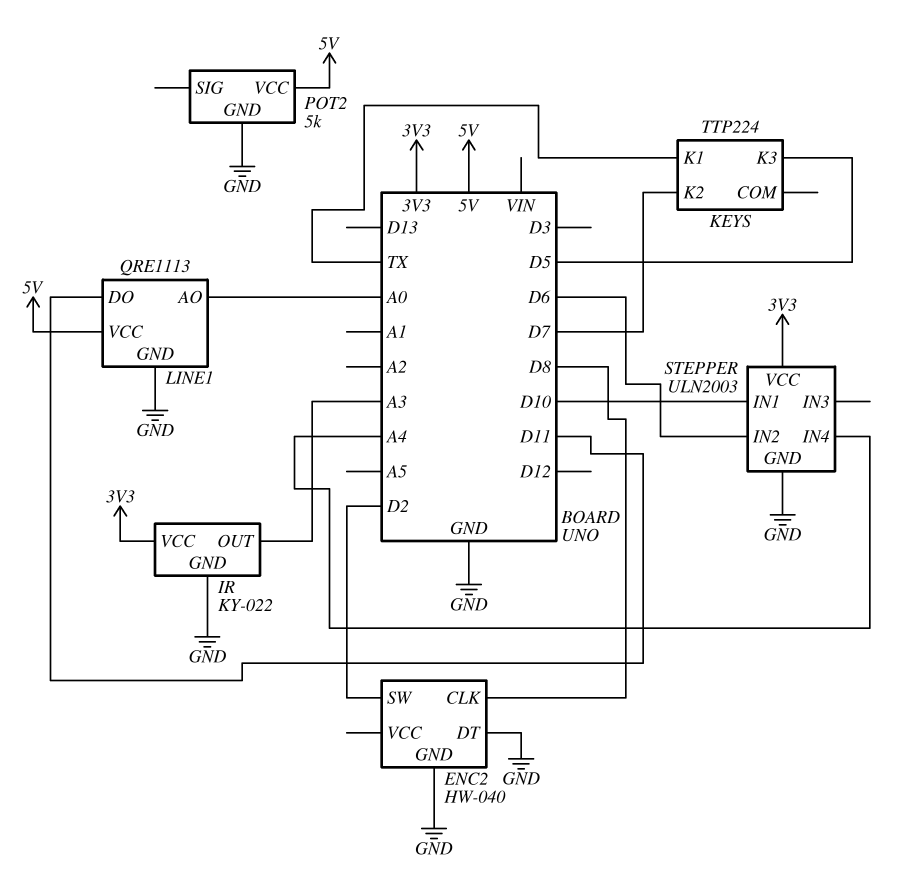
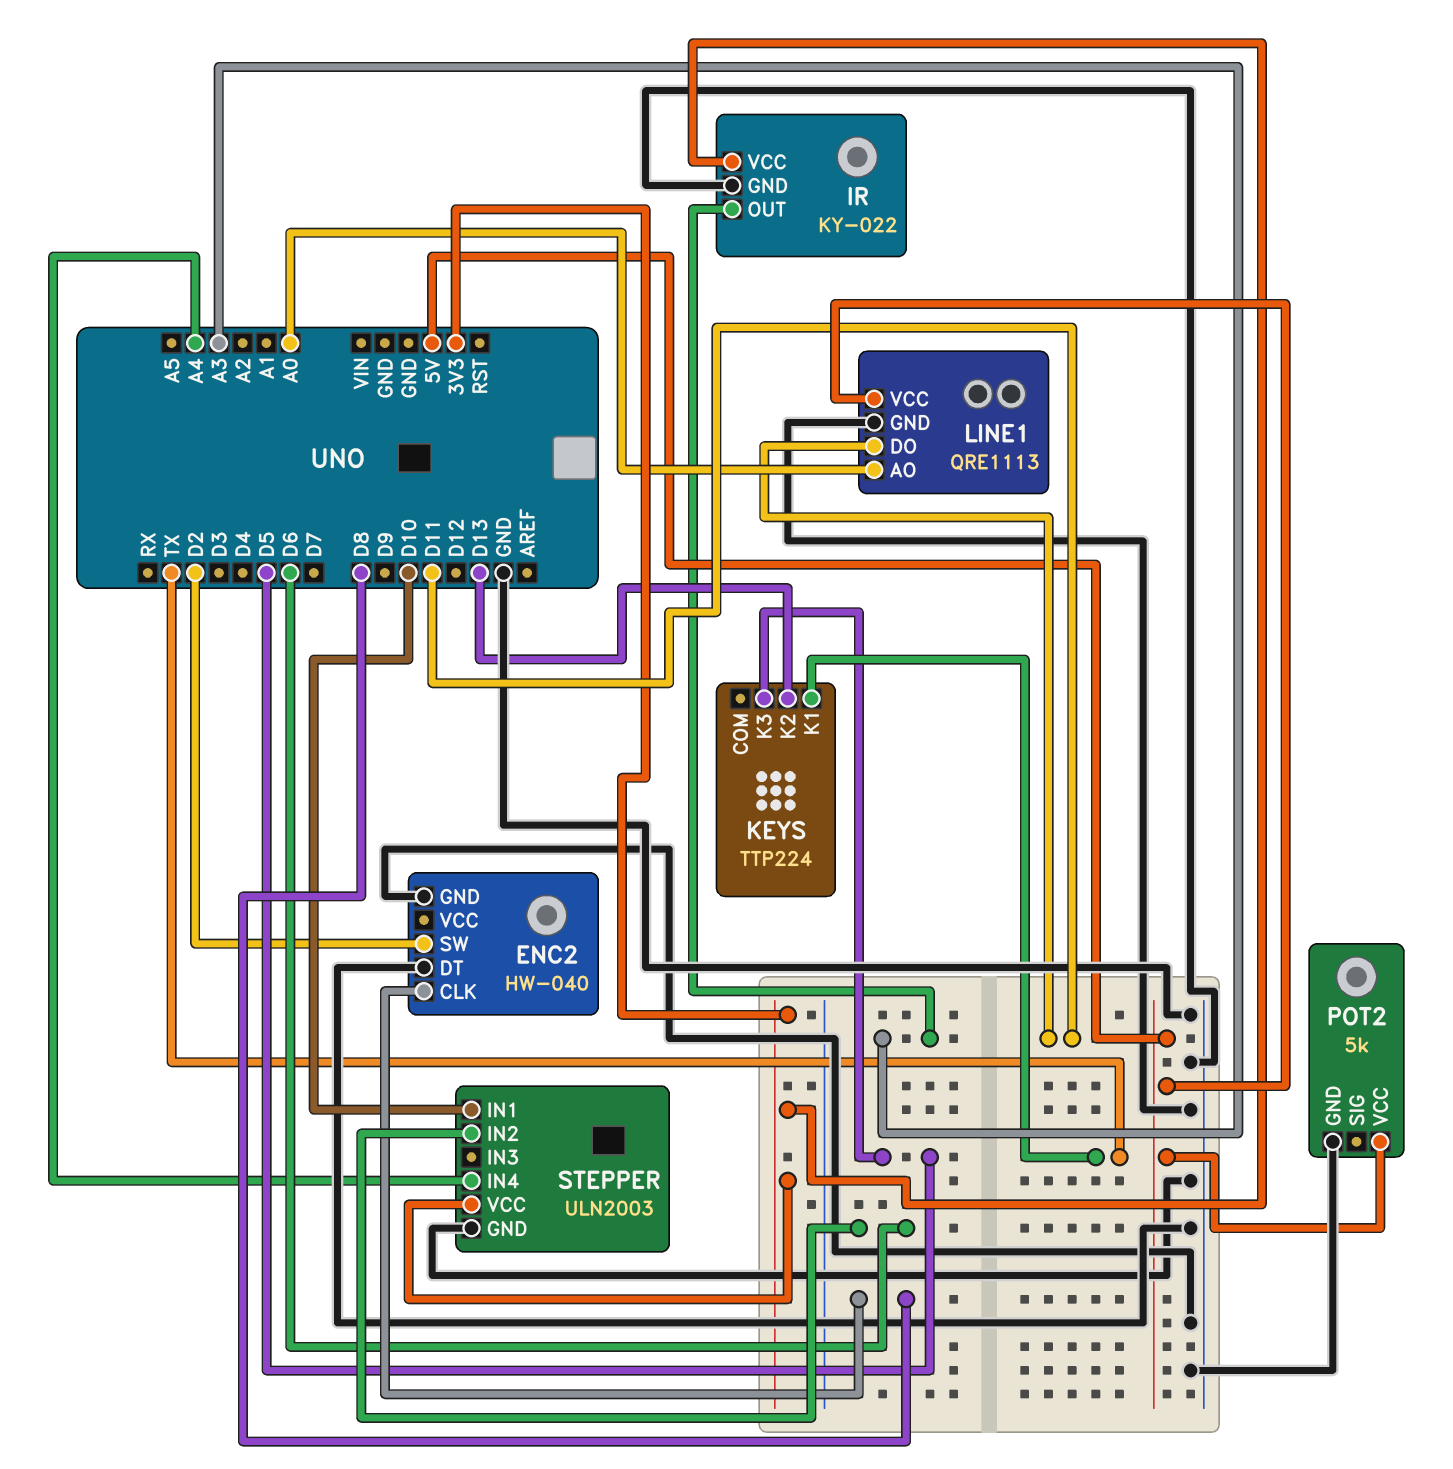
KEYS pin K2: D7 -> D13

